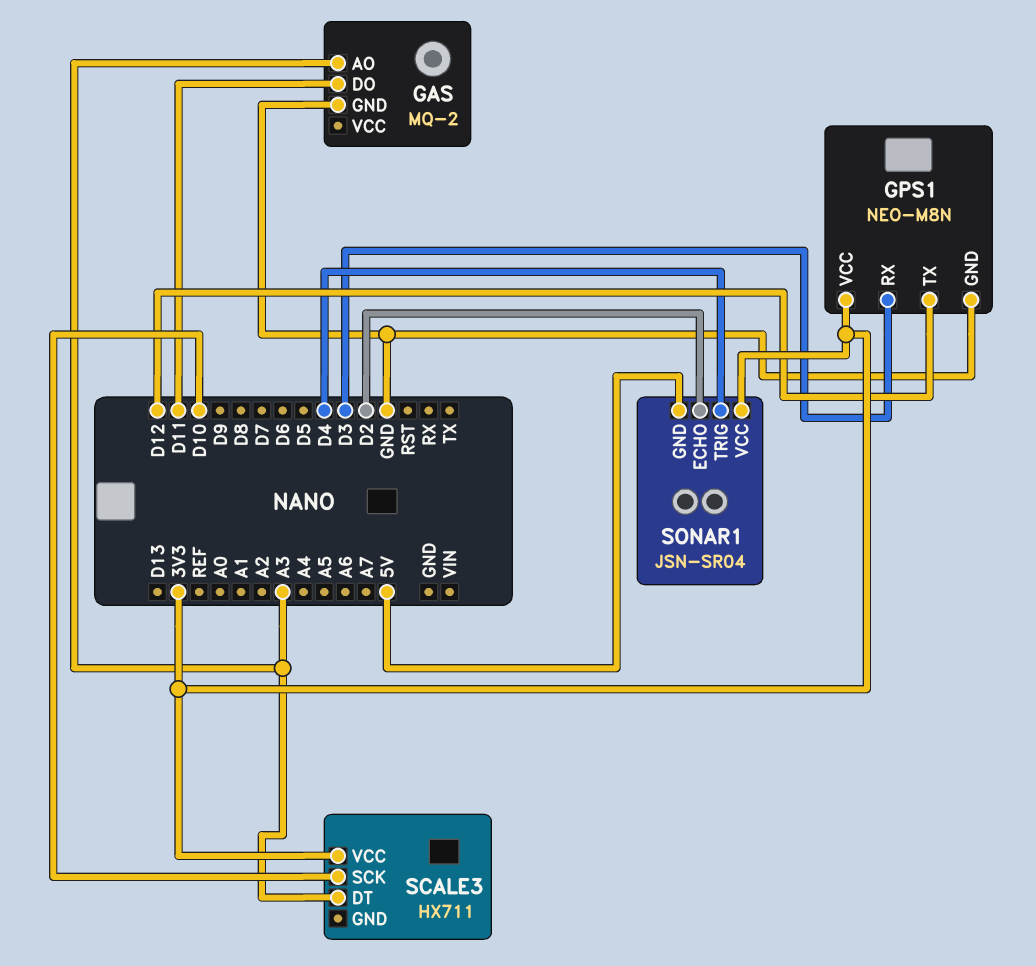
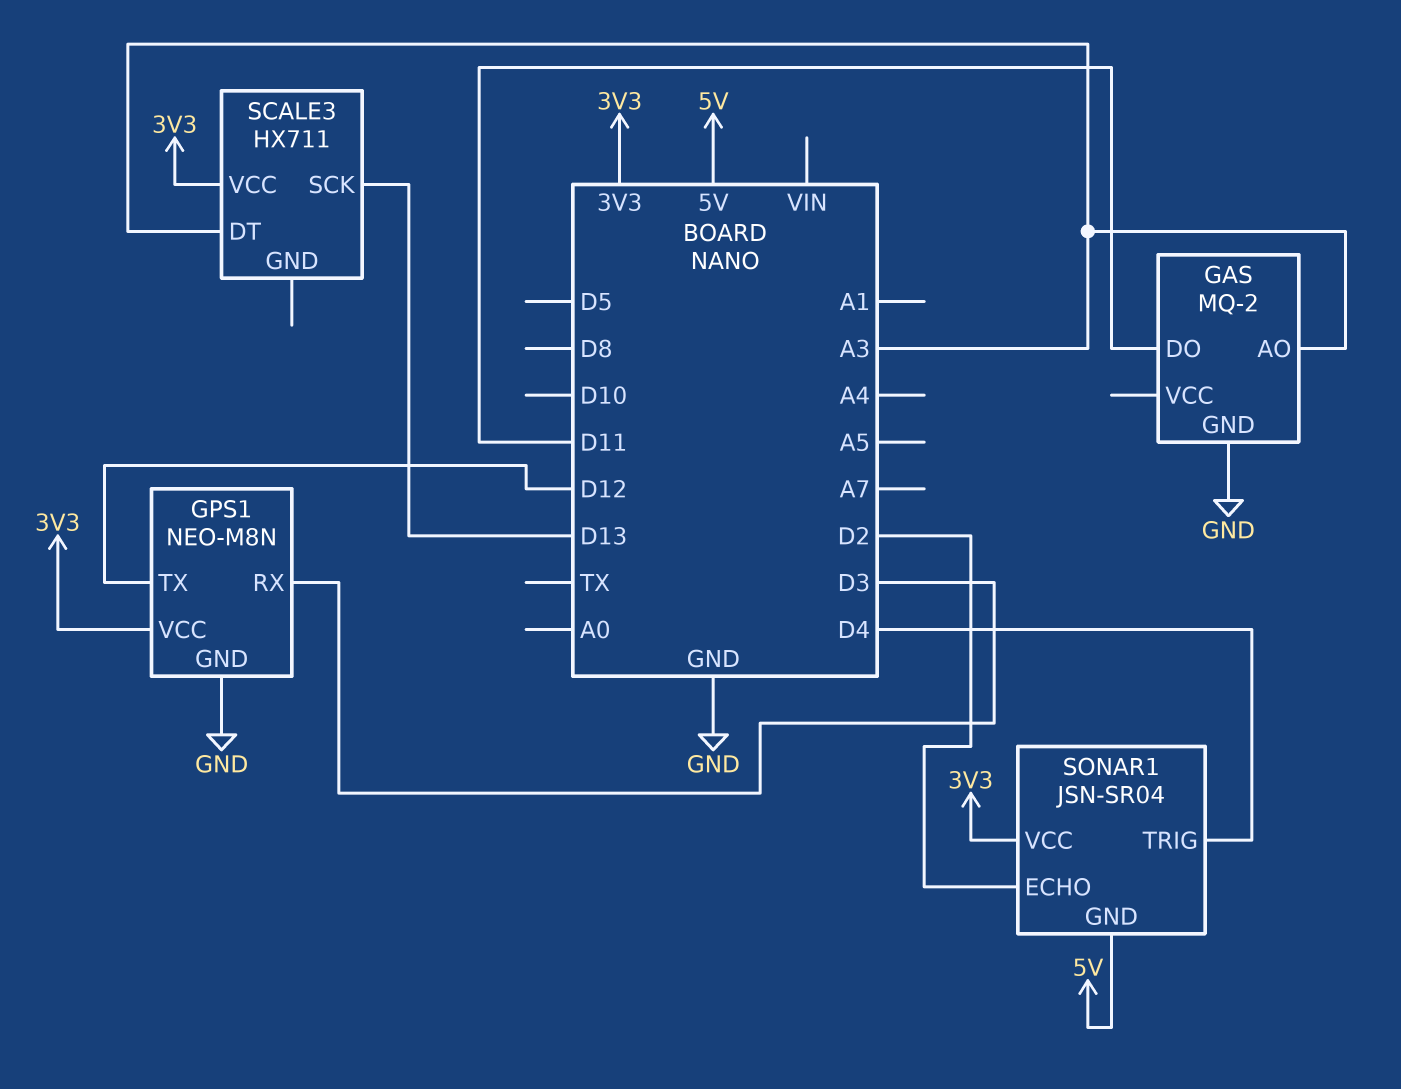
SCALE3 pin SCK: D10 -> D13

